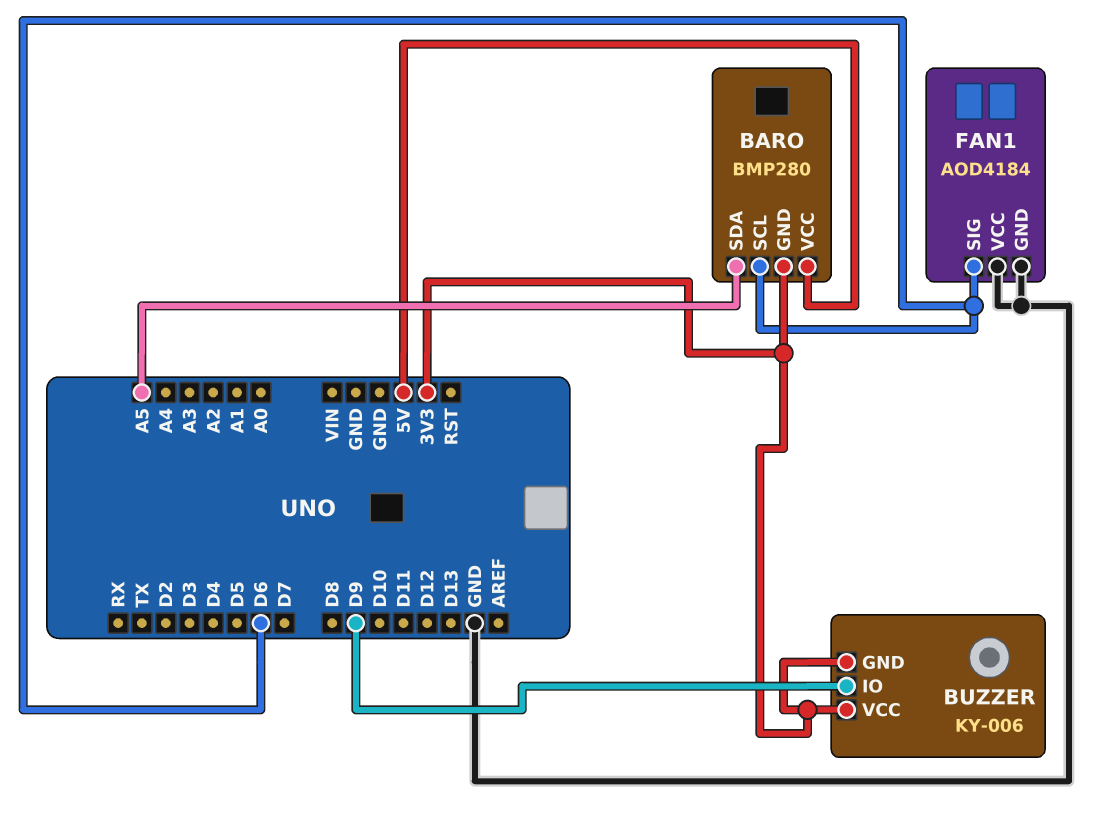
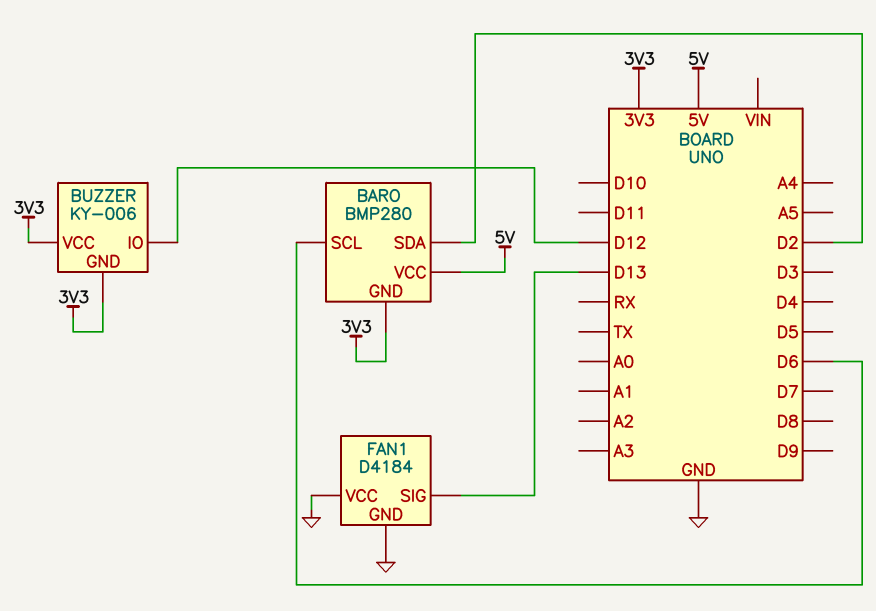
BARO pin SDA: A5 -> D2
BUZZER pin IO: D9 -> D12
FAN1: AOD4184 -> D4184
FAN1 pin SIG: D6 -> D13

